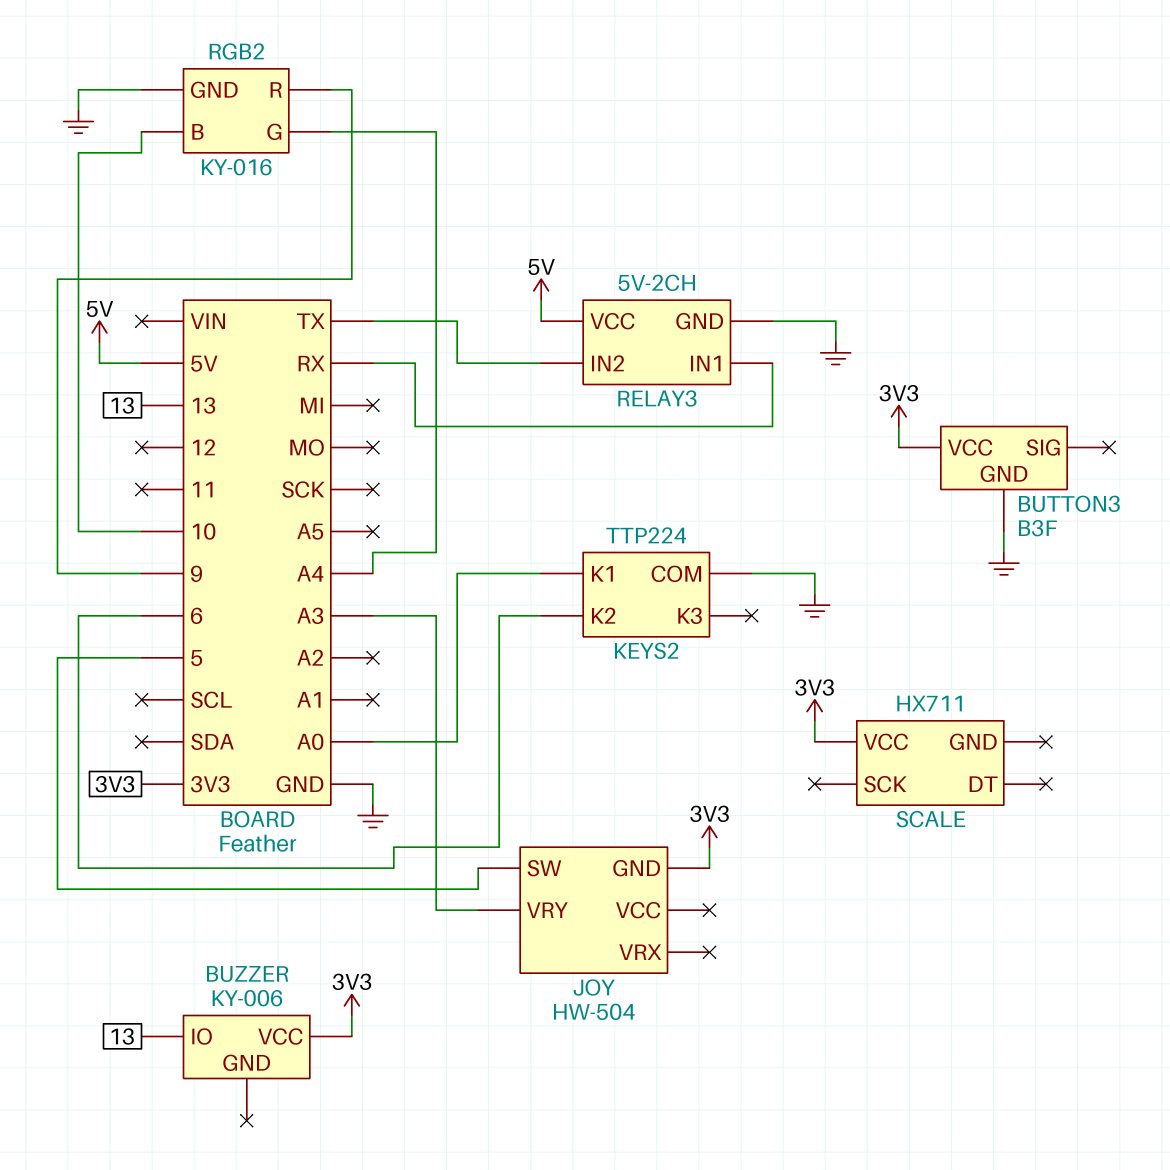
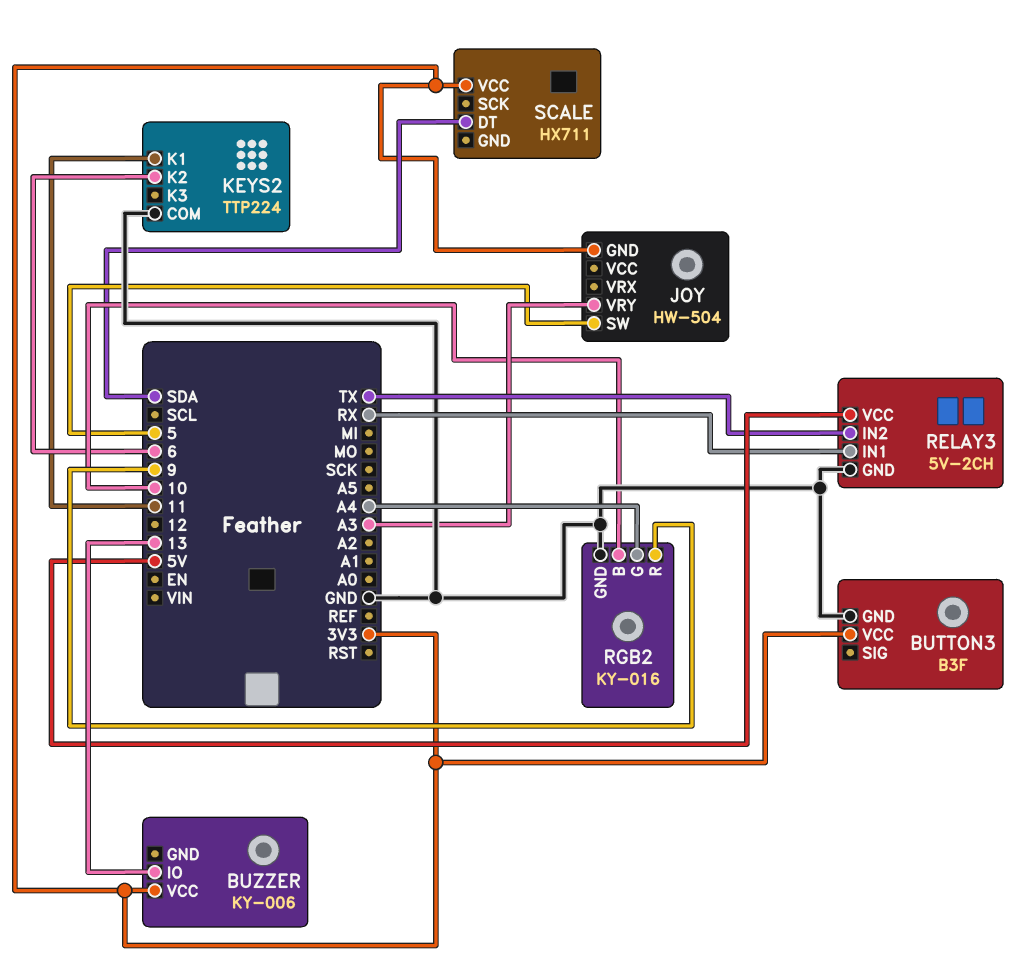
KEYS2 pin K1: A0 -> 11
SCALE pin DT: none -> SDA

